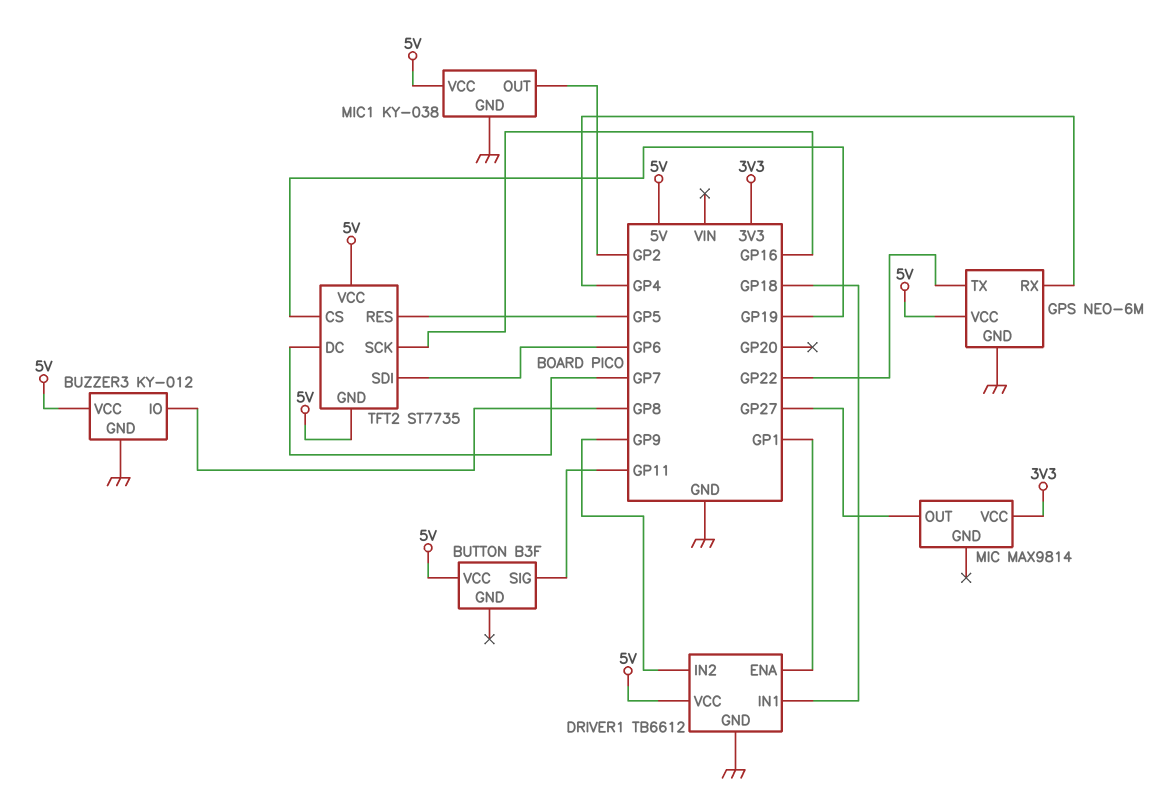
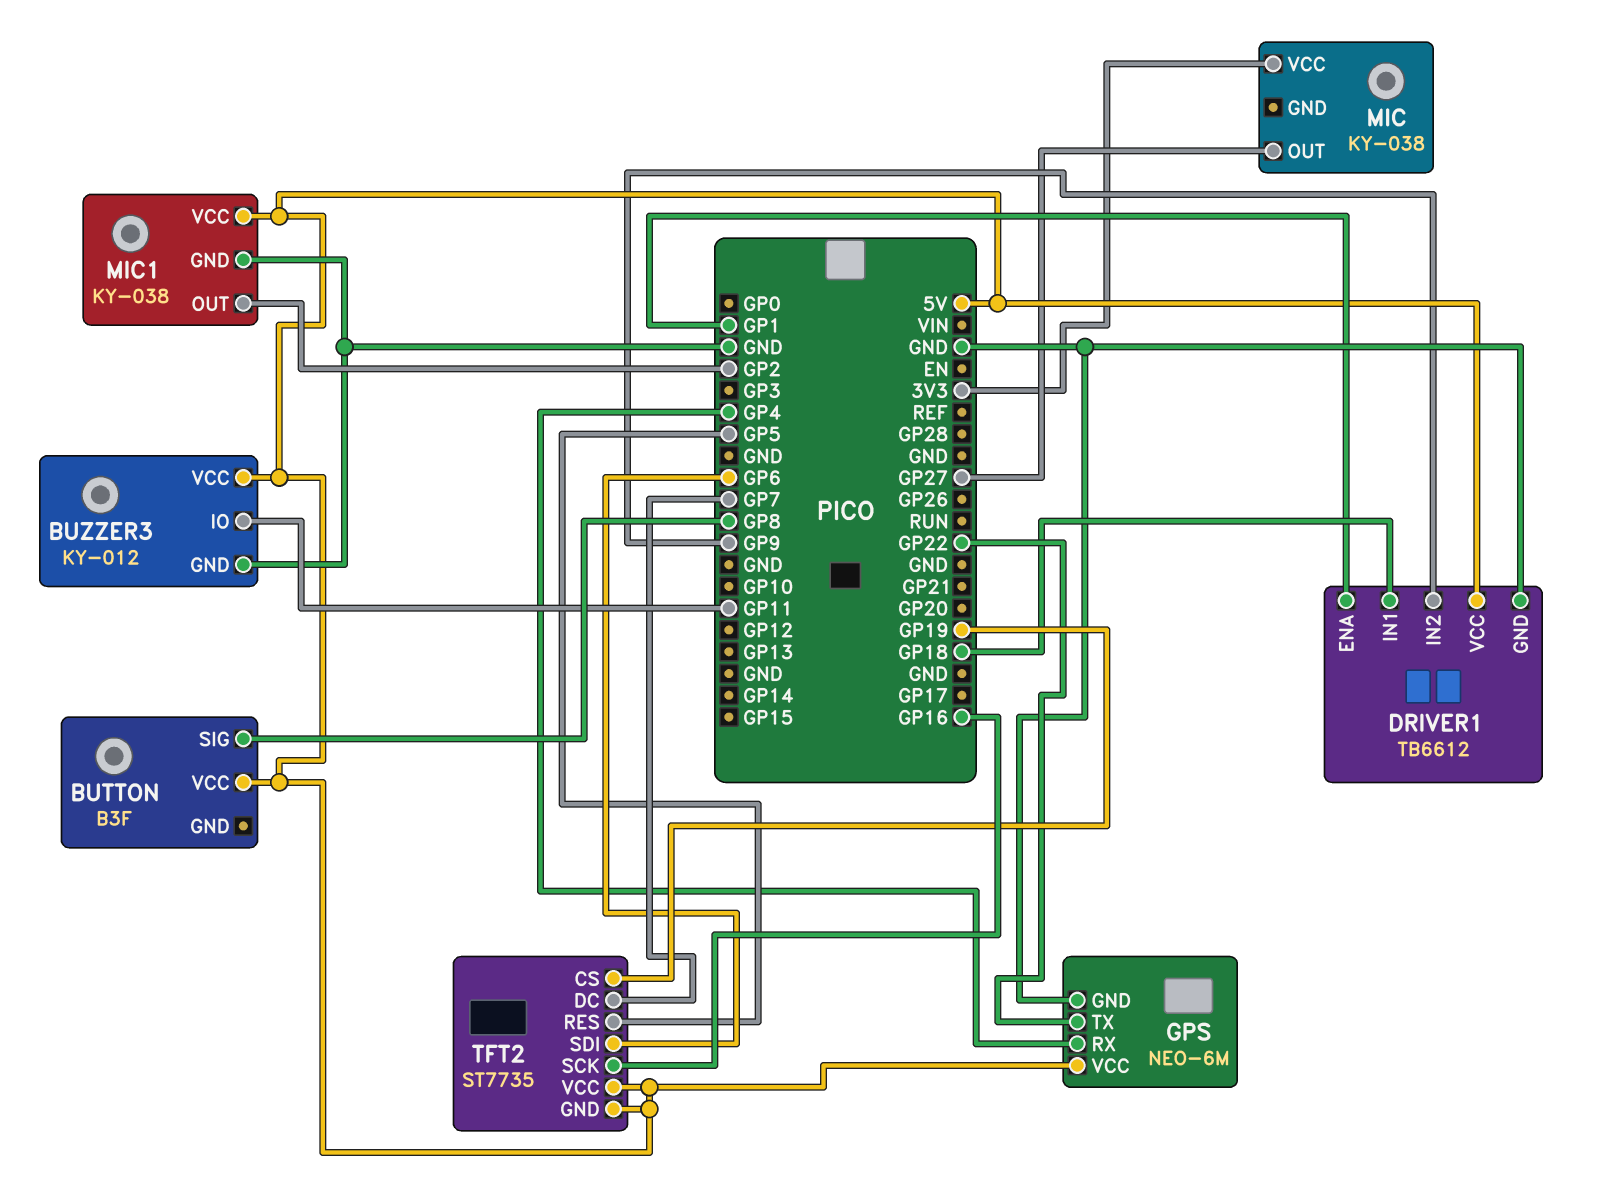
BUTTON pin SIG: GP11 -> GP8
BUZZER3 pin IO: GP8 -> GP11
MIC: MAX9814 -> KY-038

